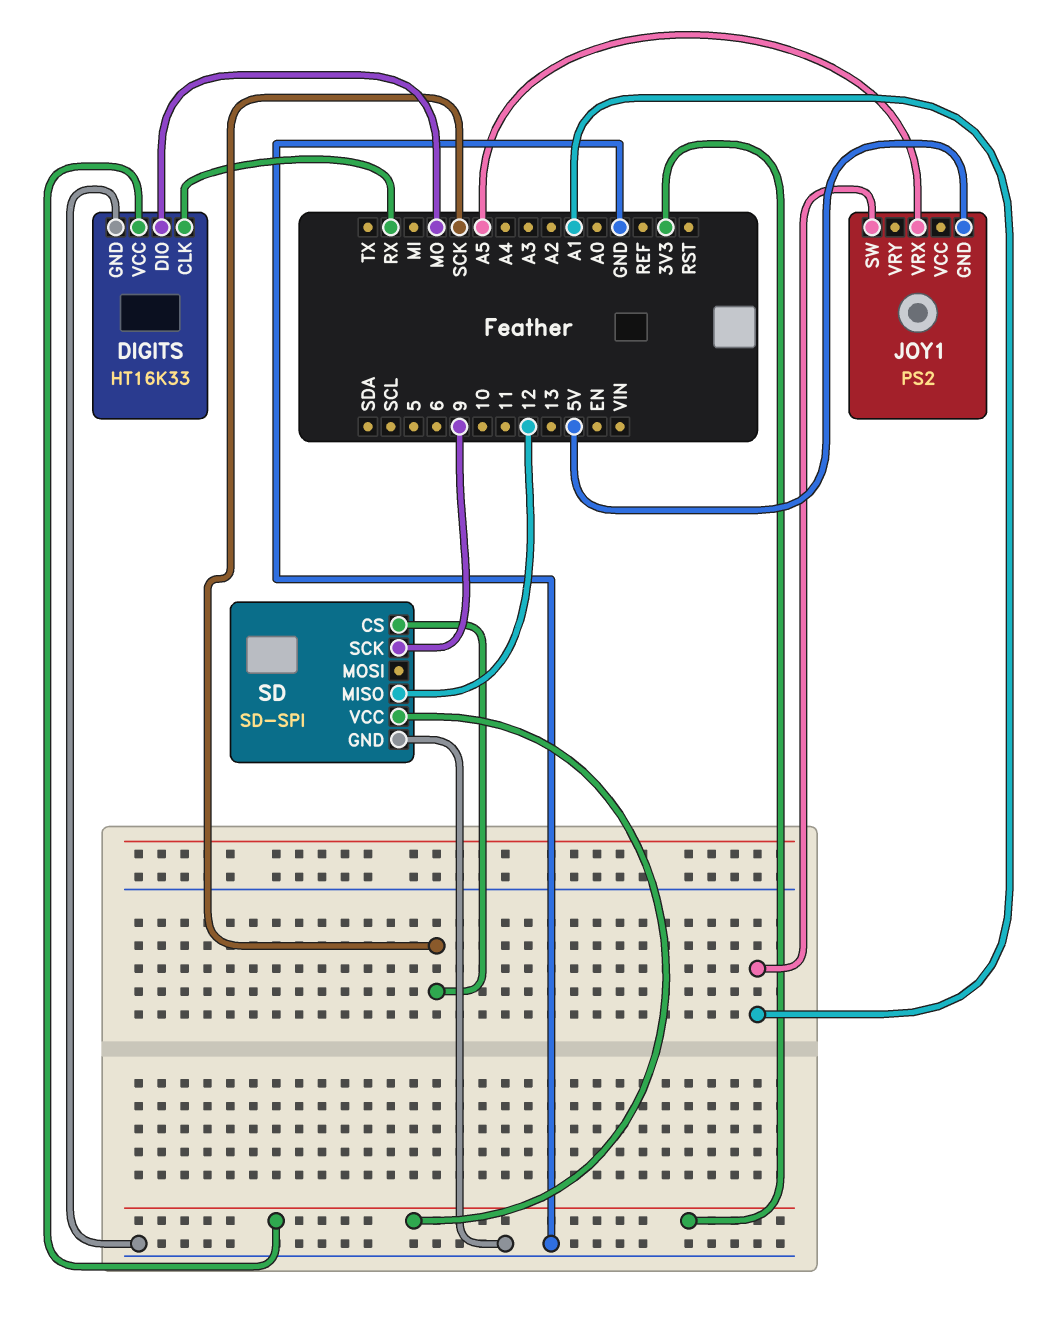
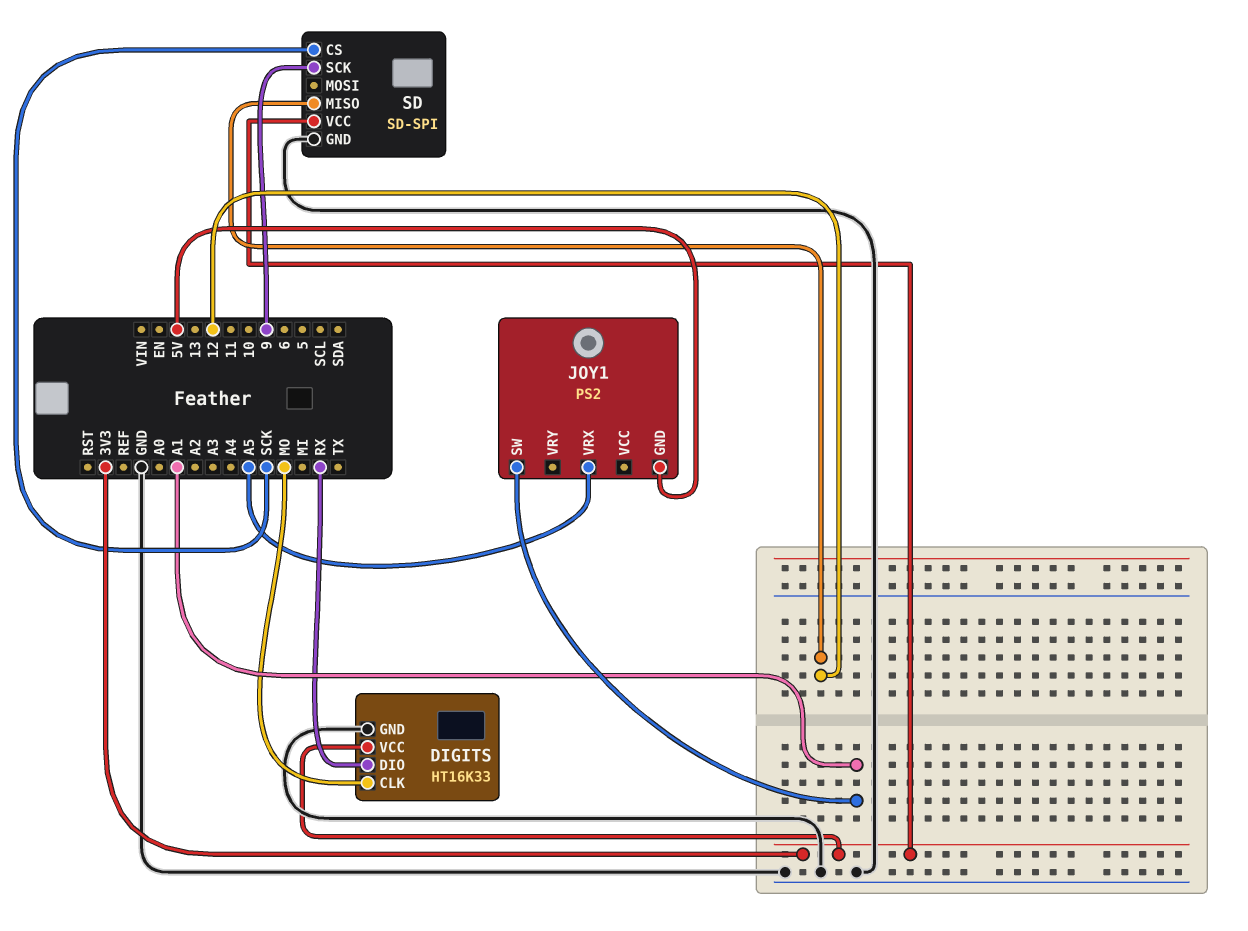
DIGITS pin CLK: RX -> MO
DIGITS pin DIO: MO -> RX

